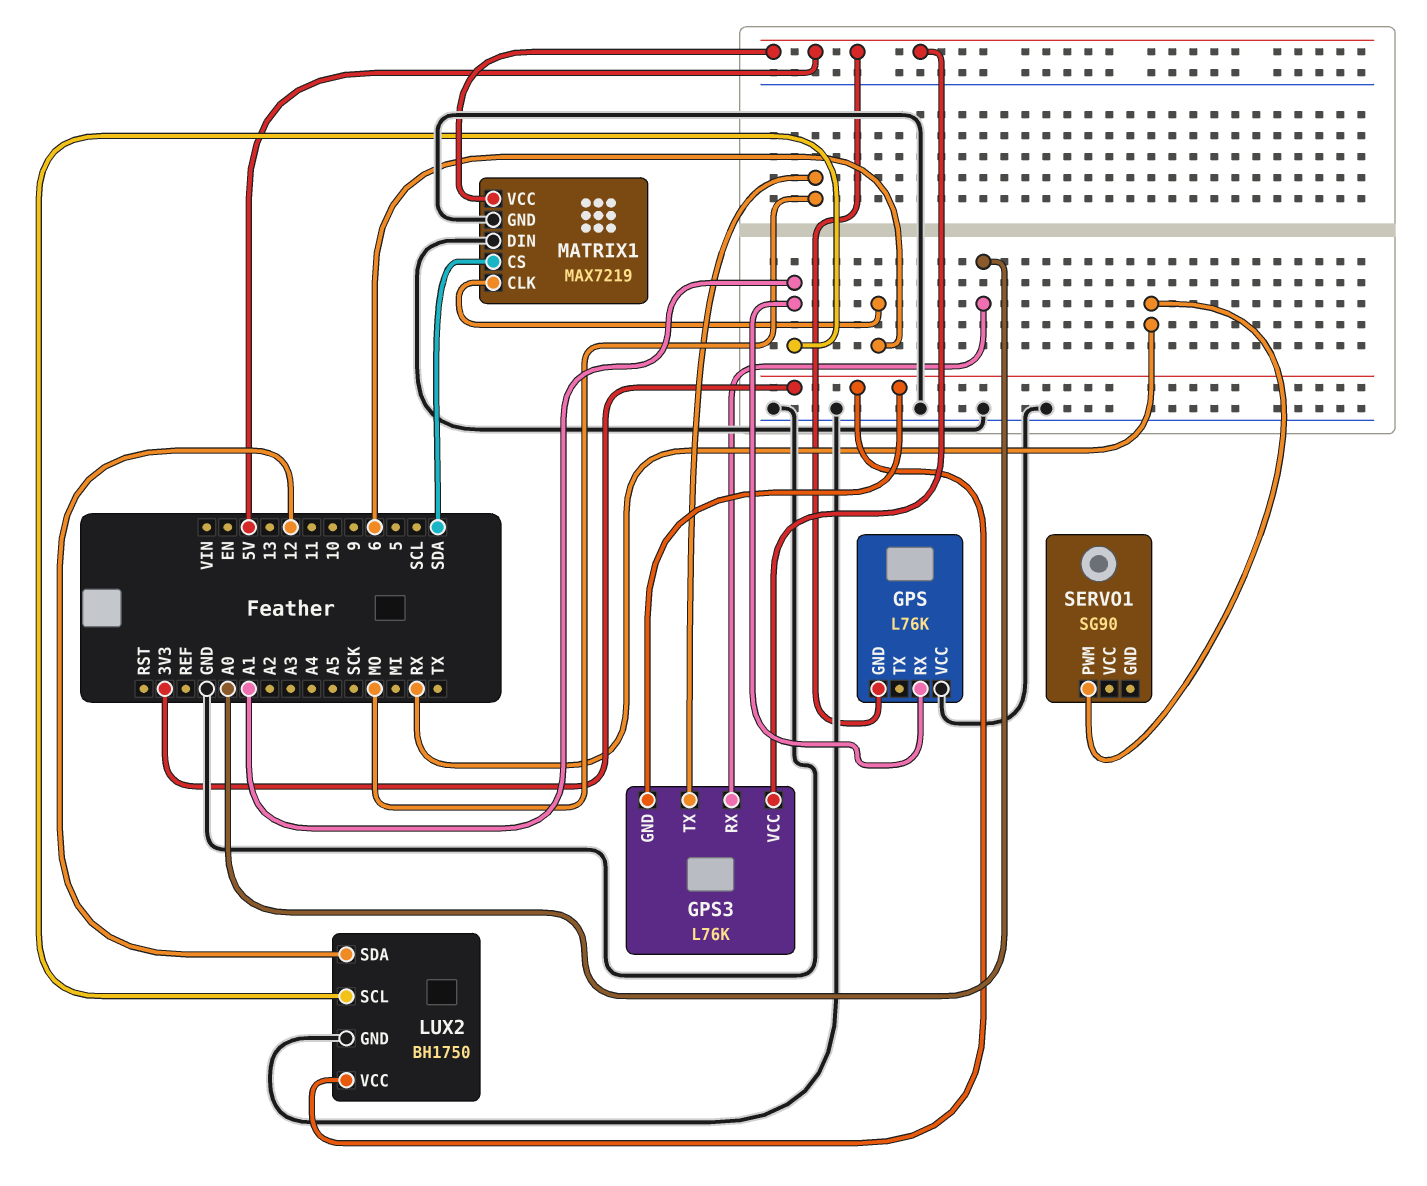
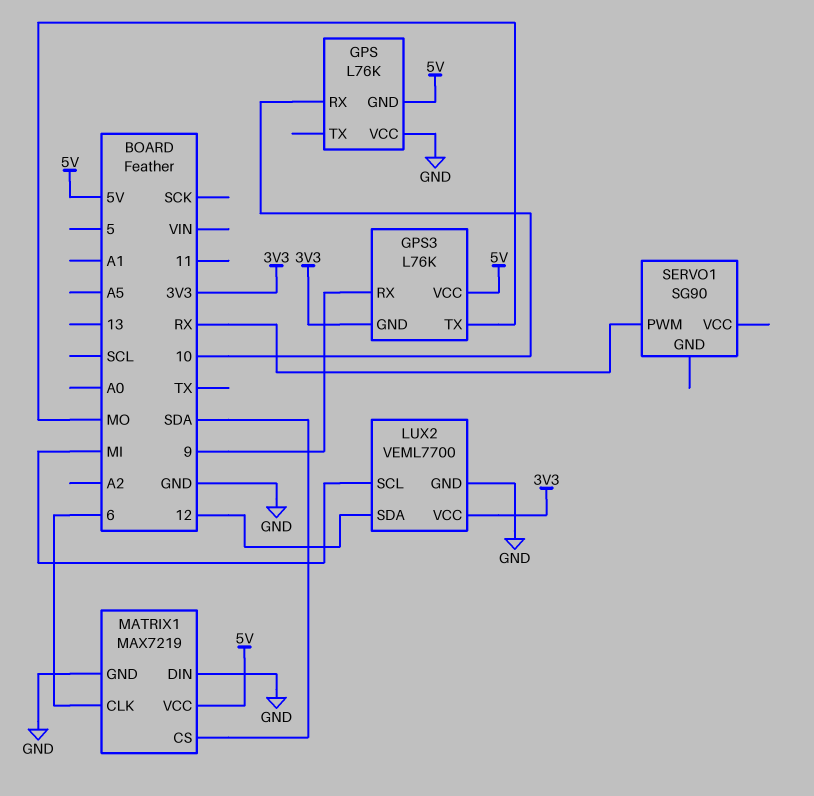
GPS pin RX: A1 -> 10
GPS3 pin RX: A0 -> 9
LUX2: BH1750 -> VEML7700
LUX2 pin SCL: A1 -> MI

